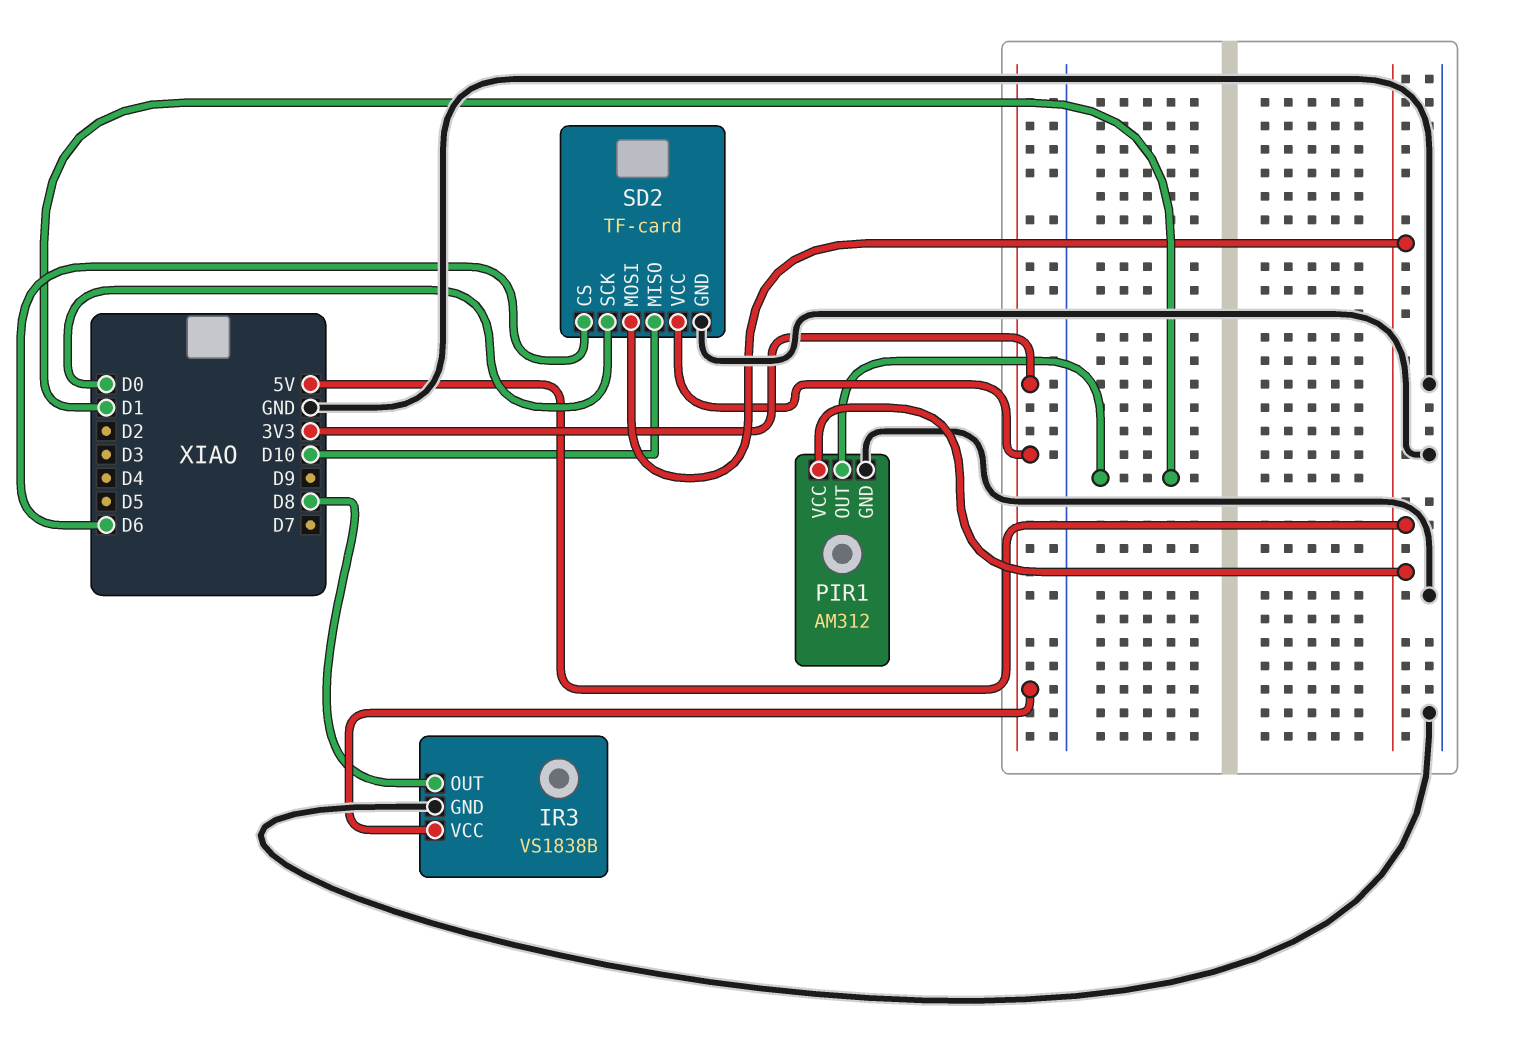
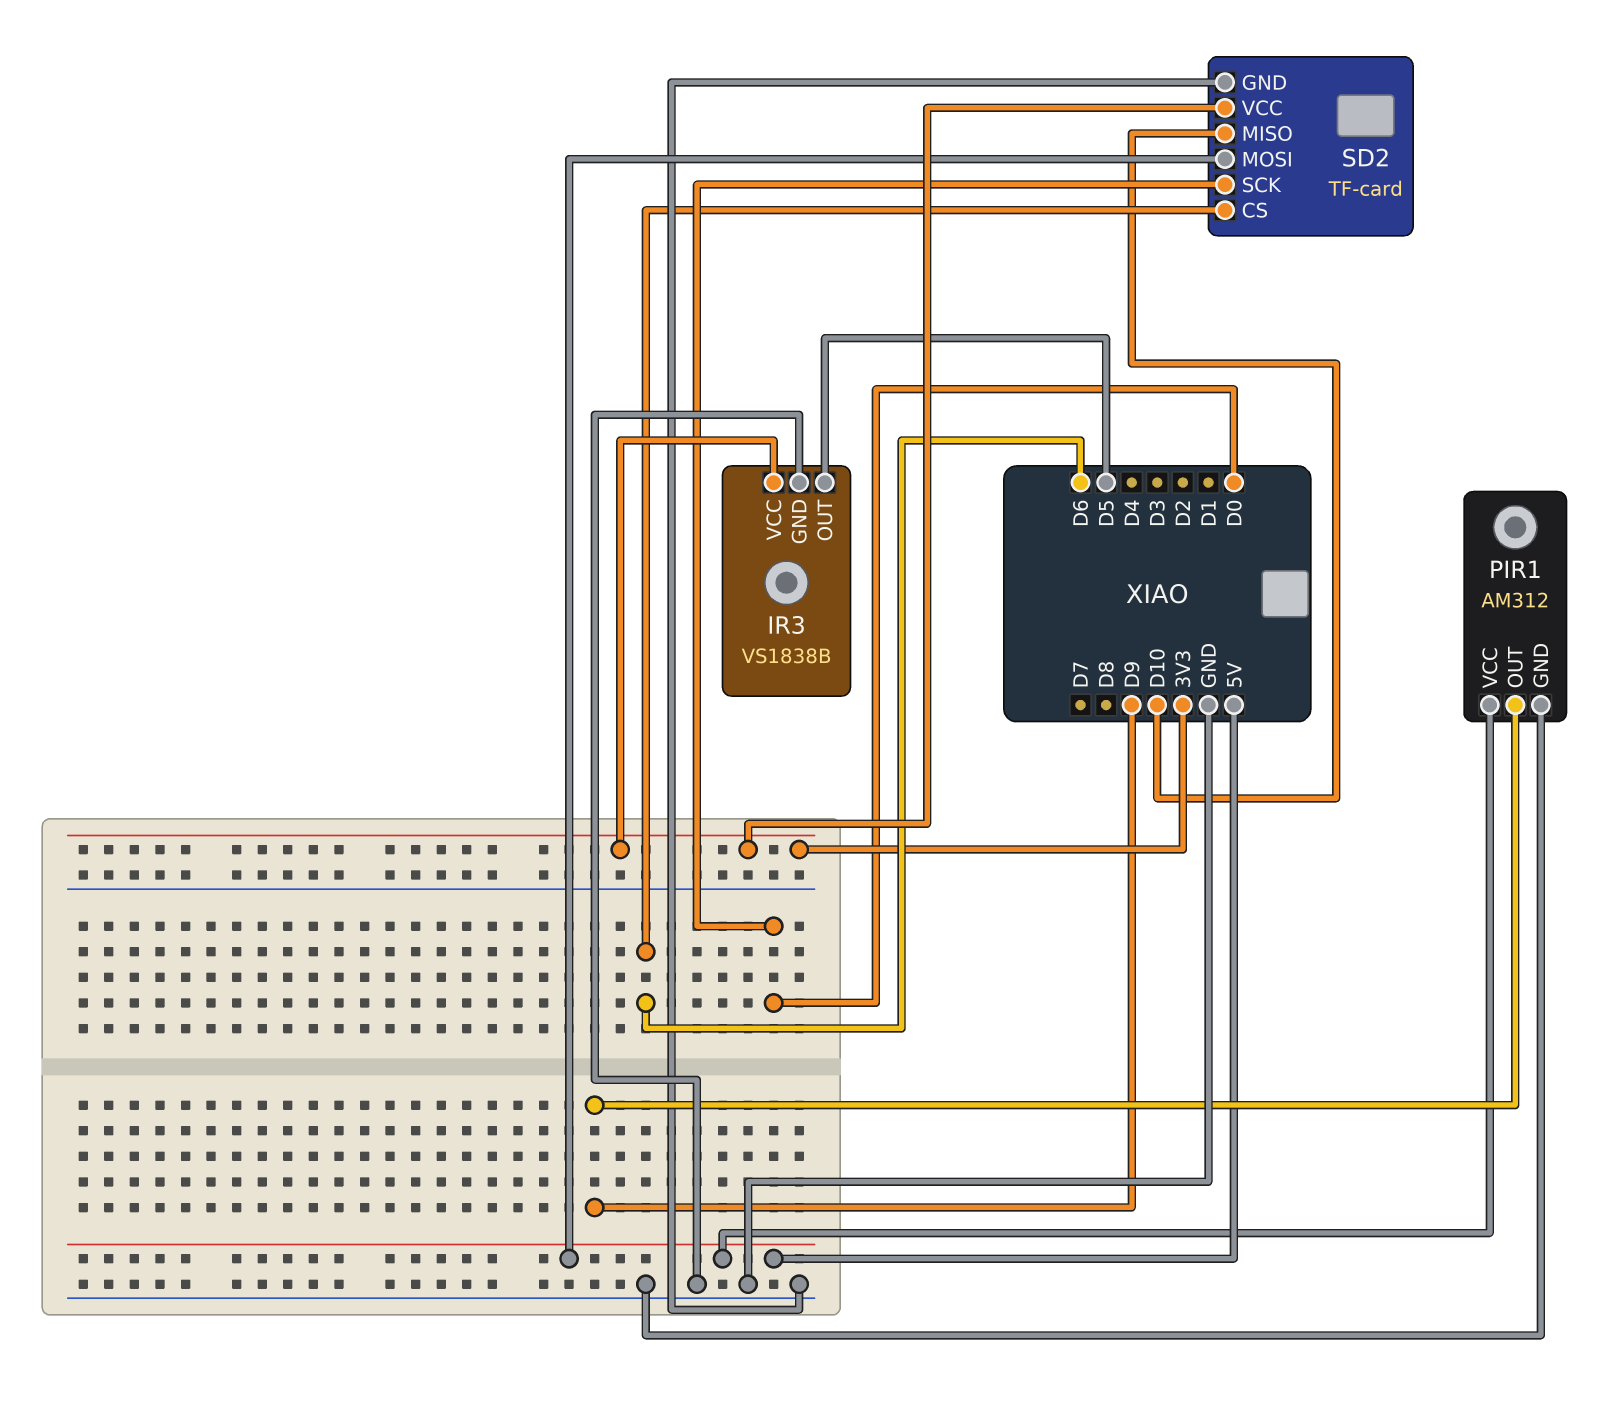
IR3 pin OUT: D8 -> D5
PIR1 pin OUT: D1 -> D9

